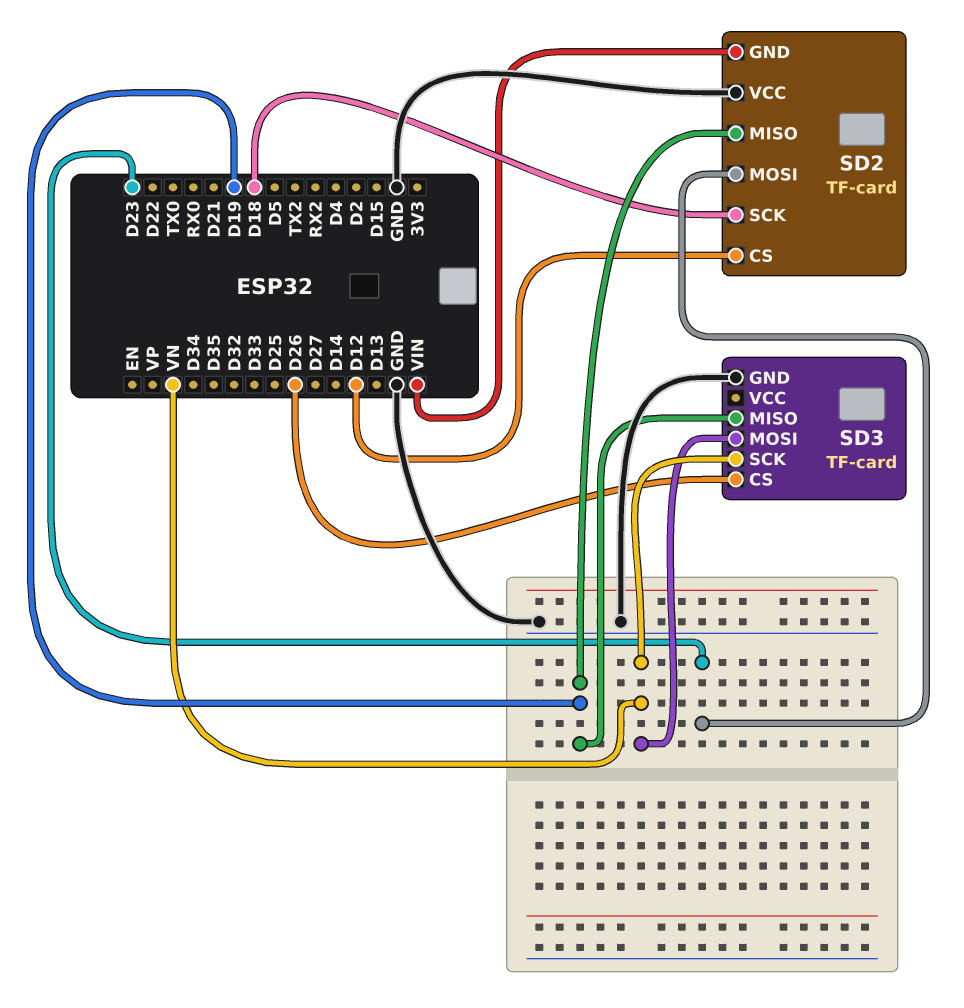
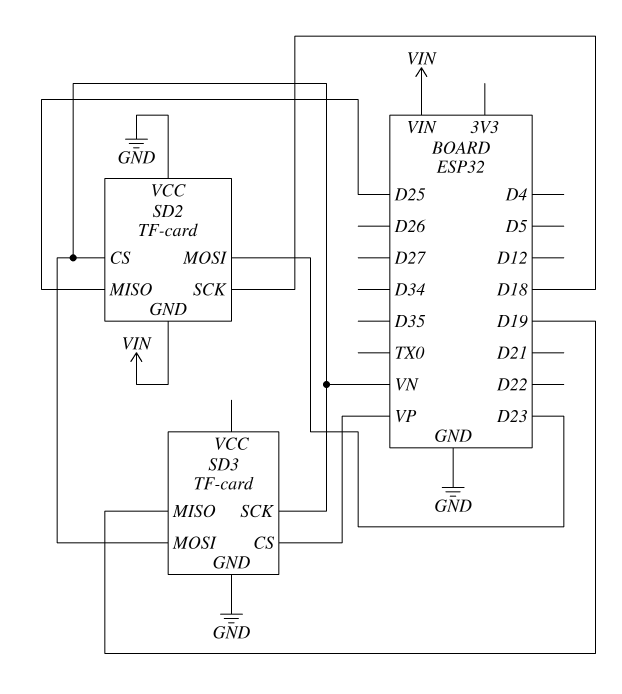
SD2 pin CS: D12 -> VN
SD2 pin MISO: D19 -> D25
SD3 pin CS: D26 -> VP

